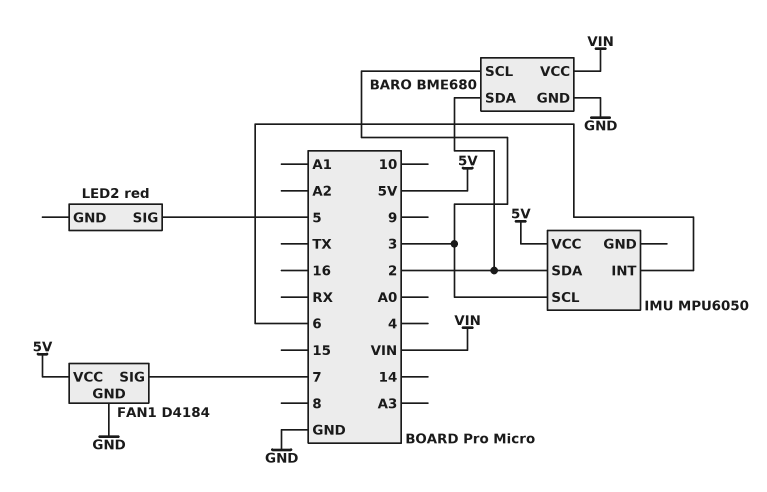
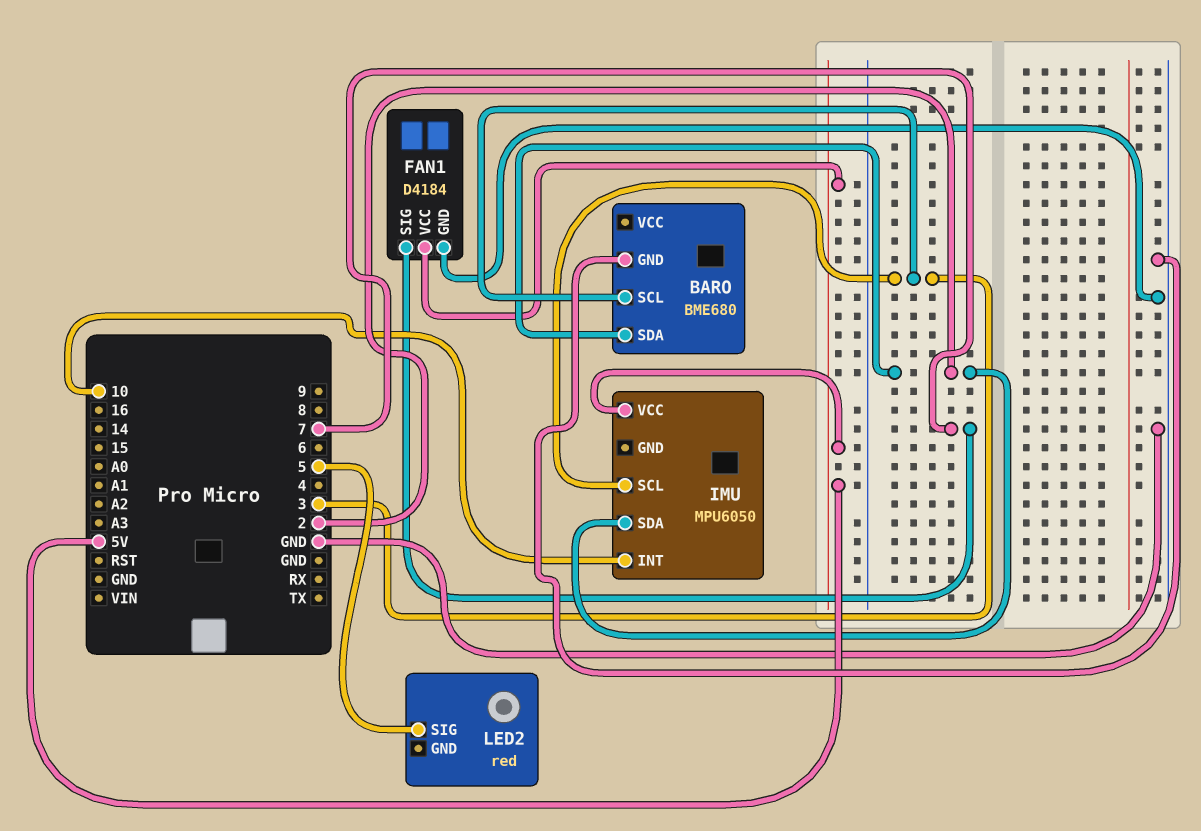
BARO pin VCC: VIN -> none
IMU pin INT: 6 -> 10

